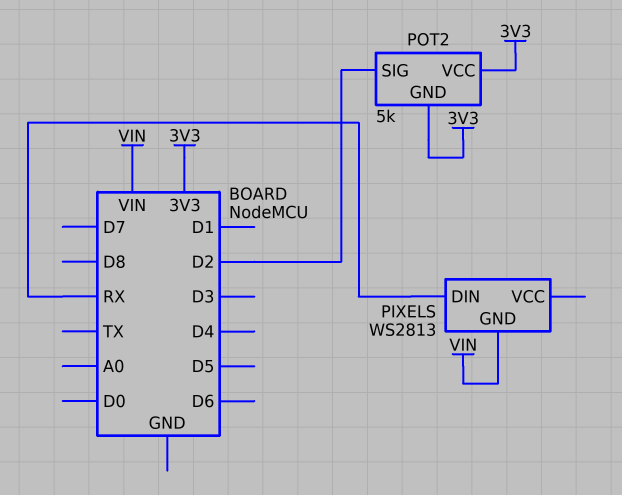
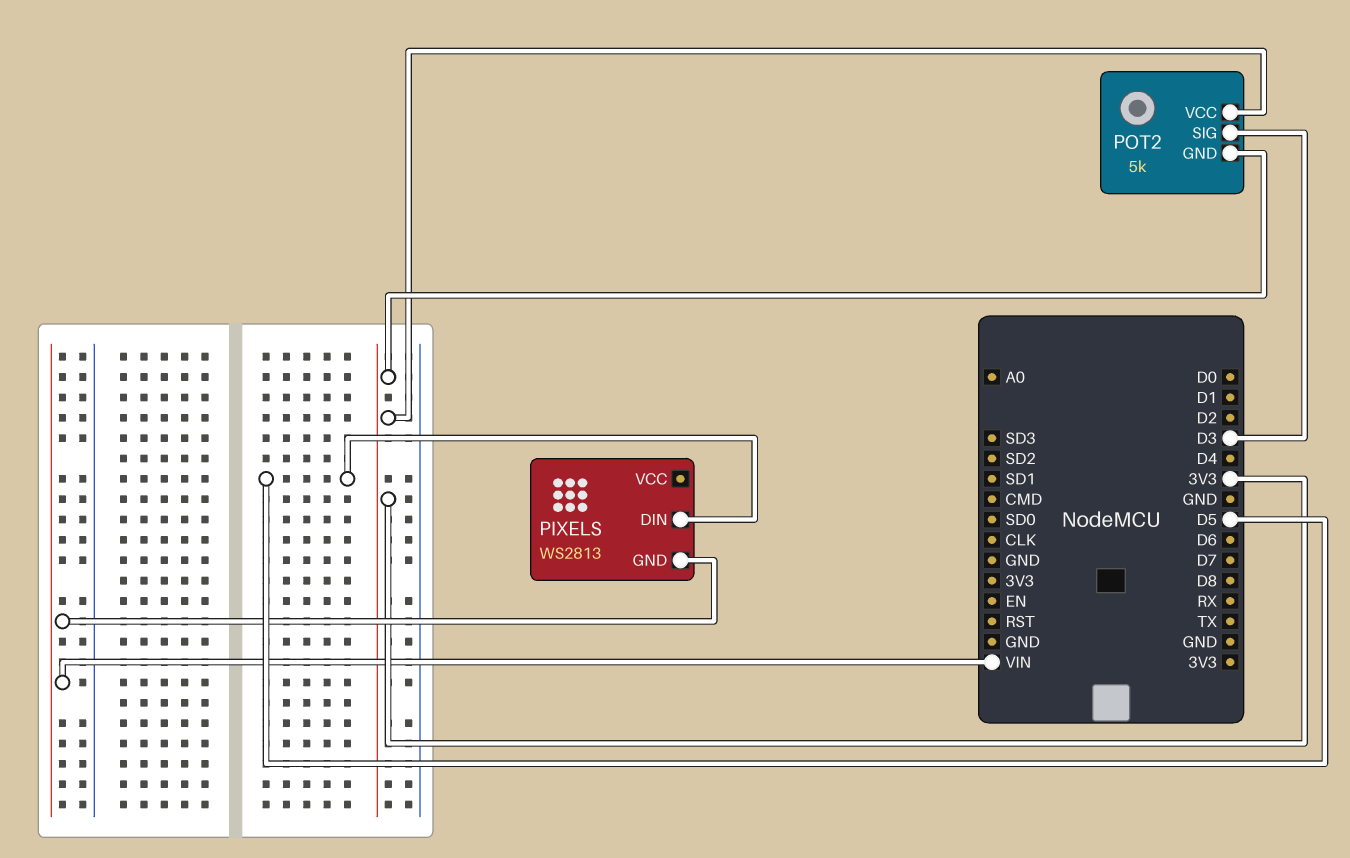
PIXELS pin DIN: RX -> D5
POT2 pin SIG: D2 -> D3

